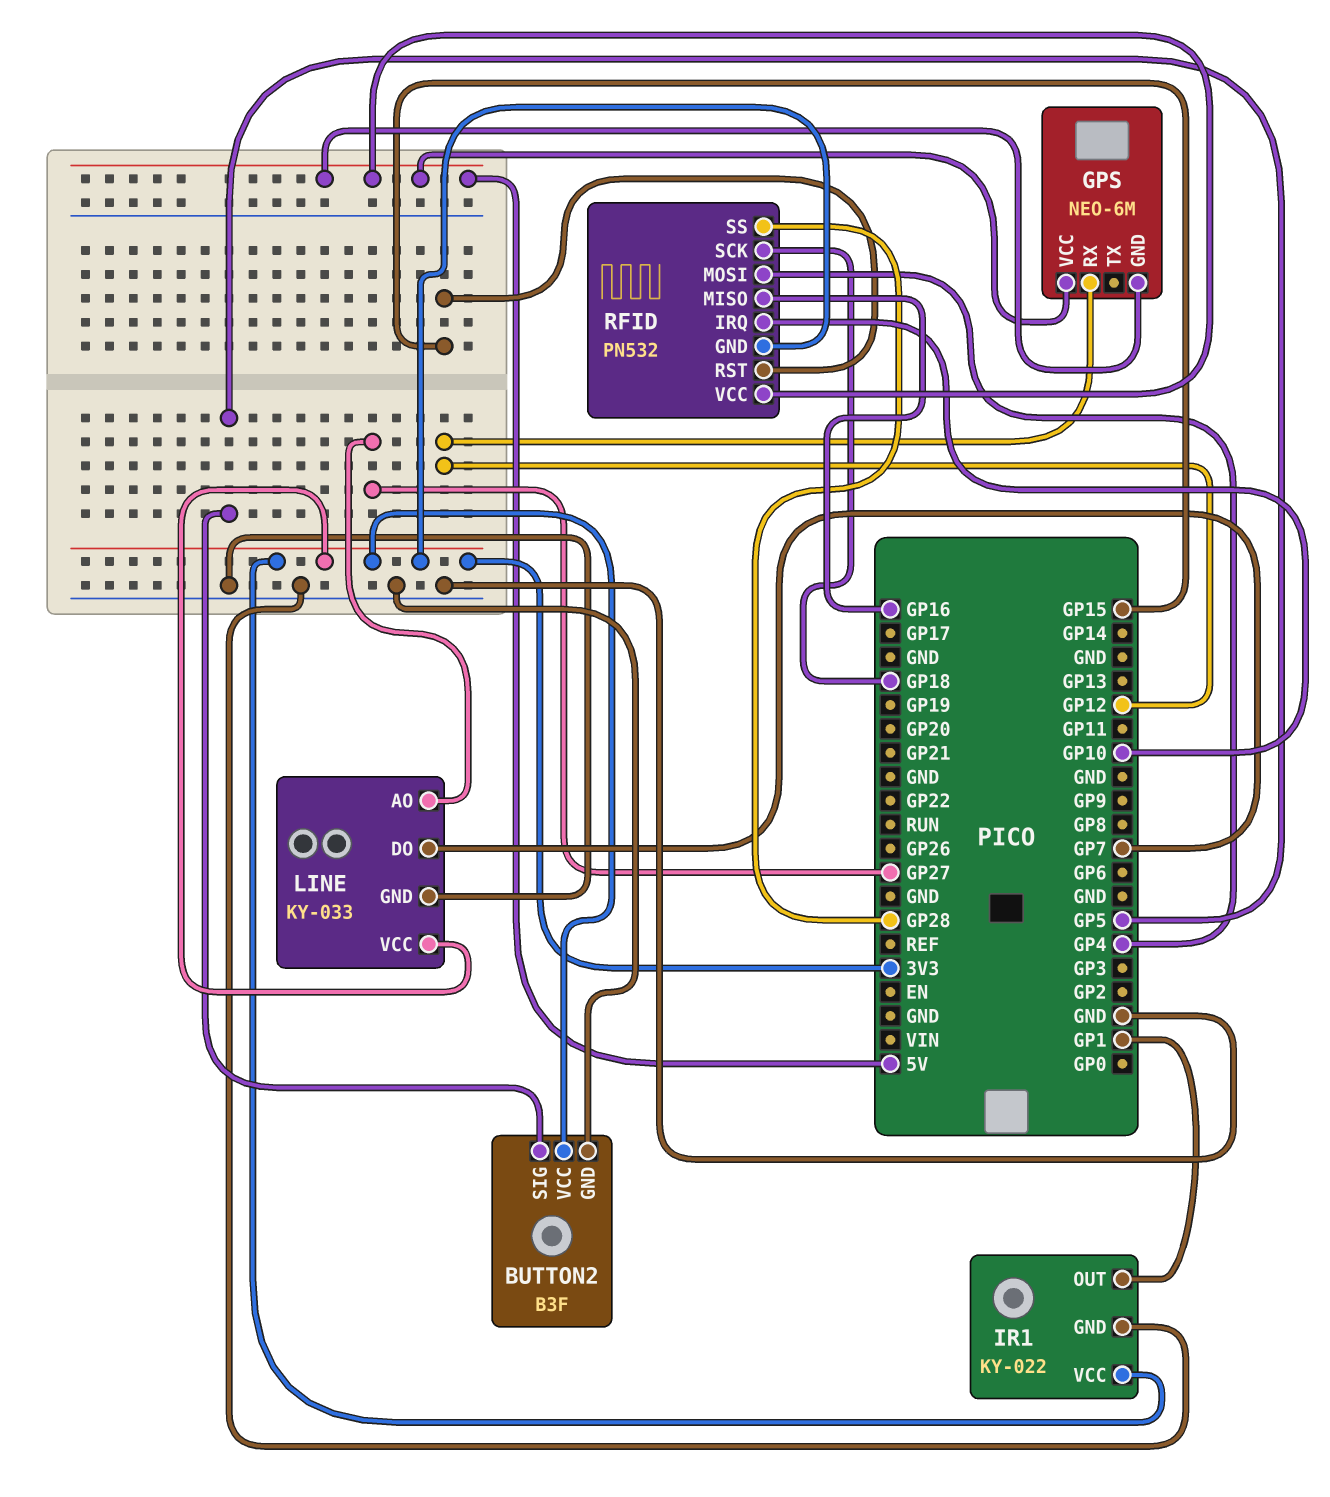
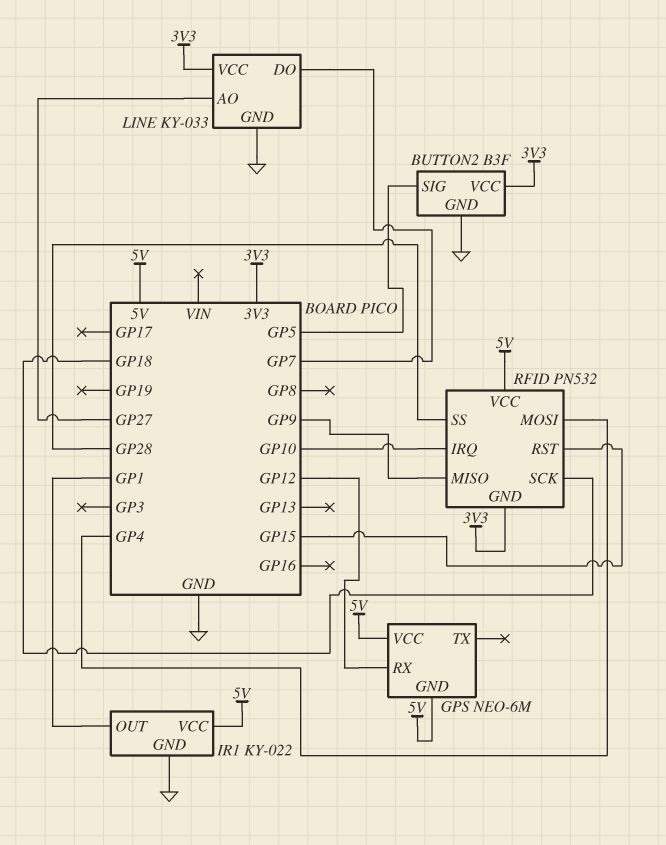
IR1 pin VCC: 3V3 -> 5V
RFID pin MISO: GP16 -> GP9

